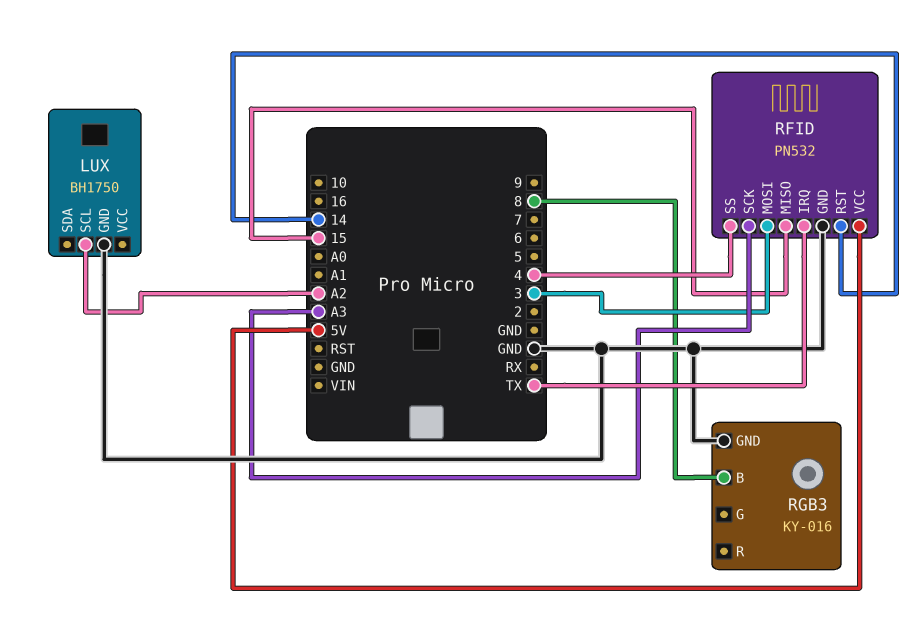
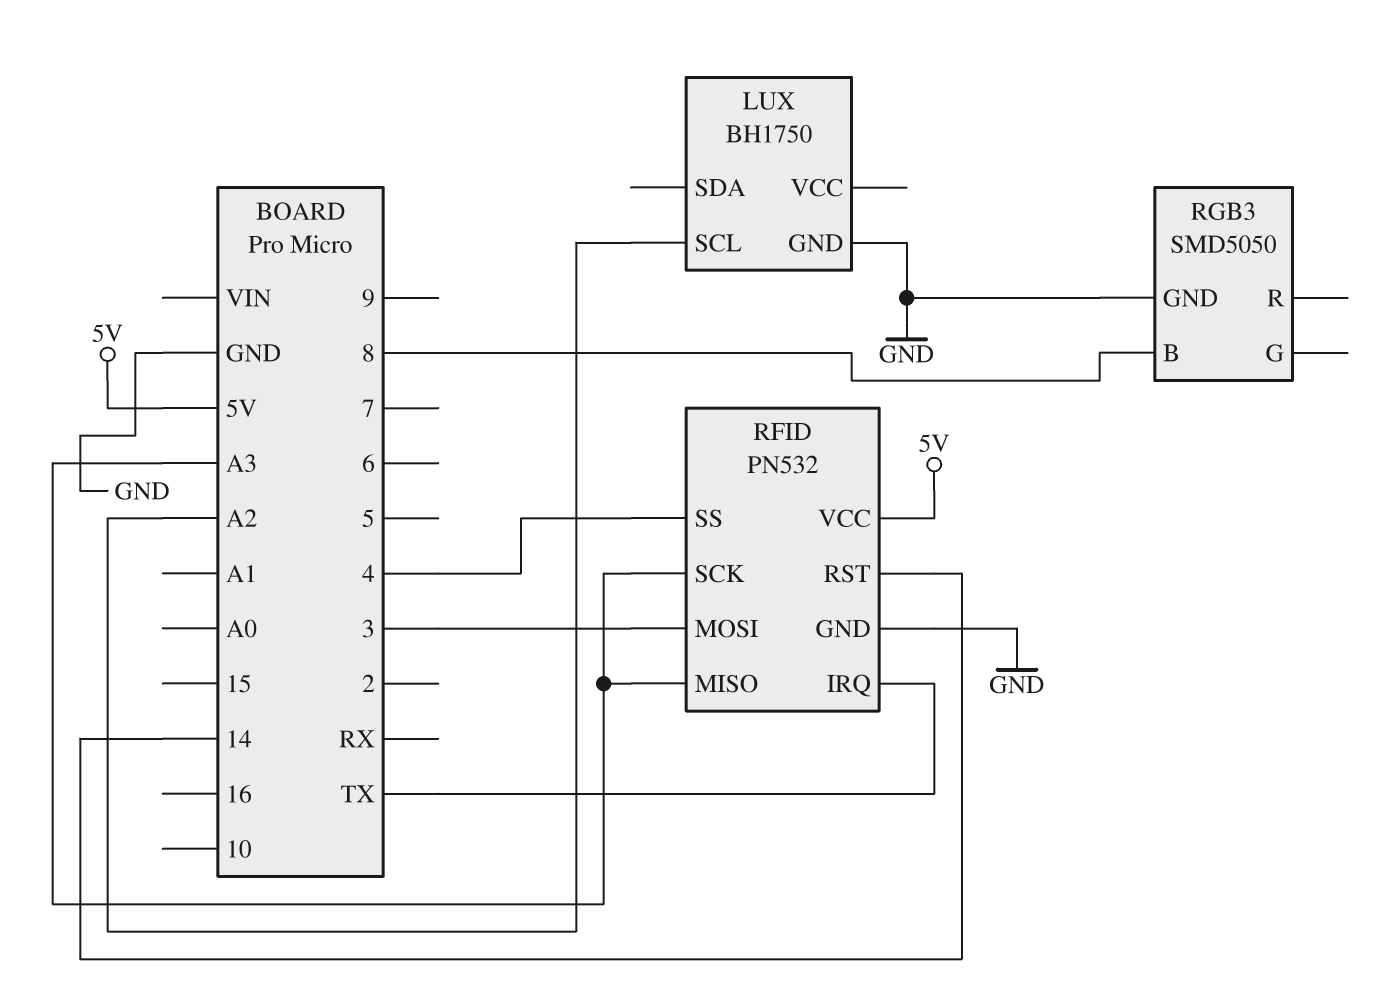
RFID pin MISO: 15 -> A3
RGB3: KY-016 -> SMD5050

